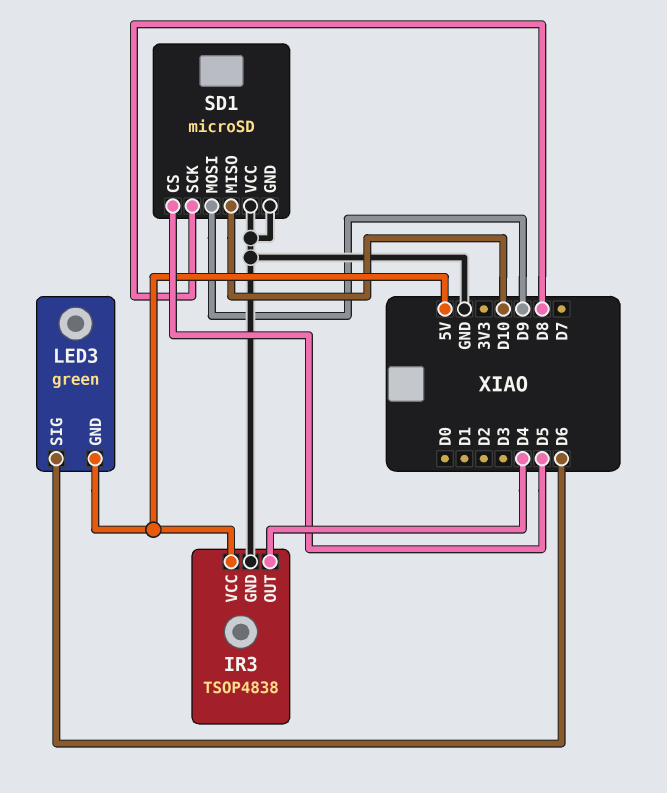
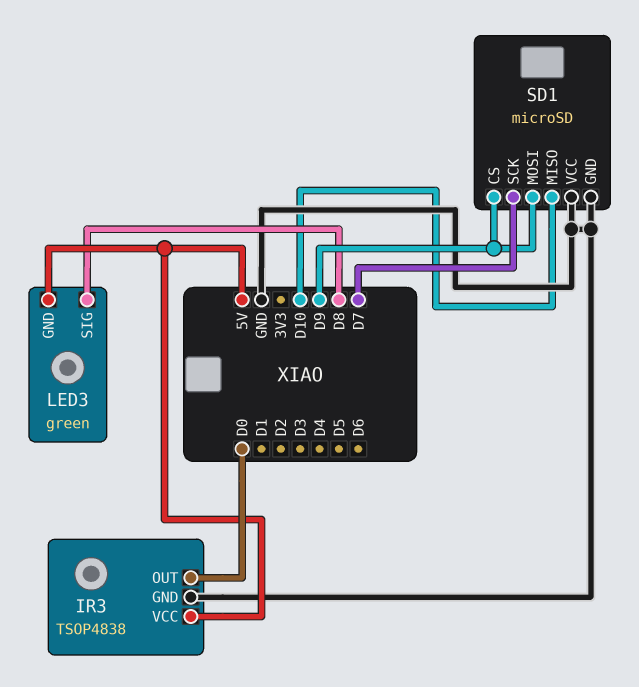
IR3 pin OUT: D4 -> D0
LED3 pin SIG: D6 -> D8
SD1 pin CS: D5 -> D9
SD1 pin SCK: D8 -> D7

